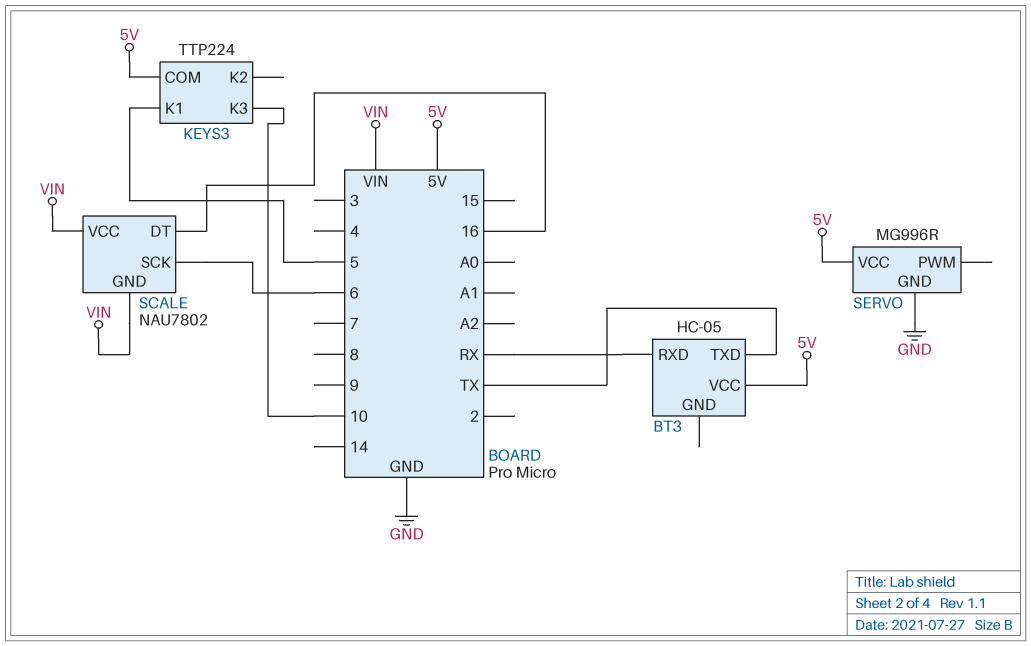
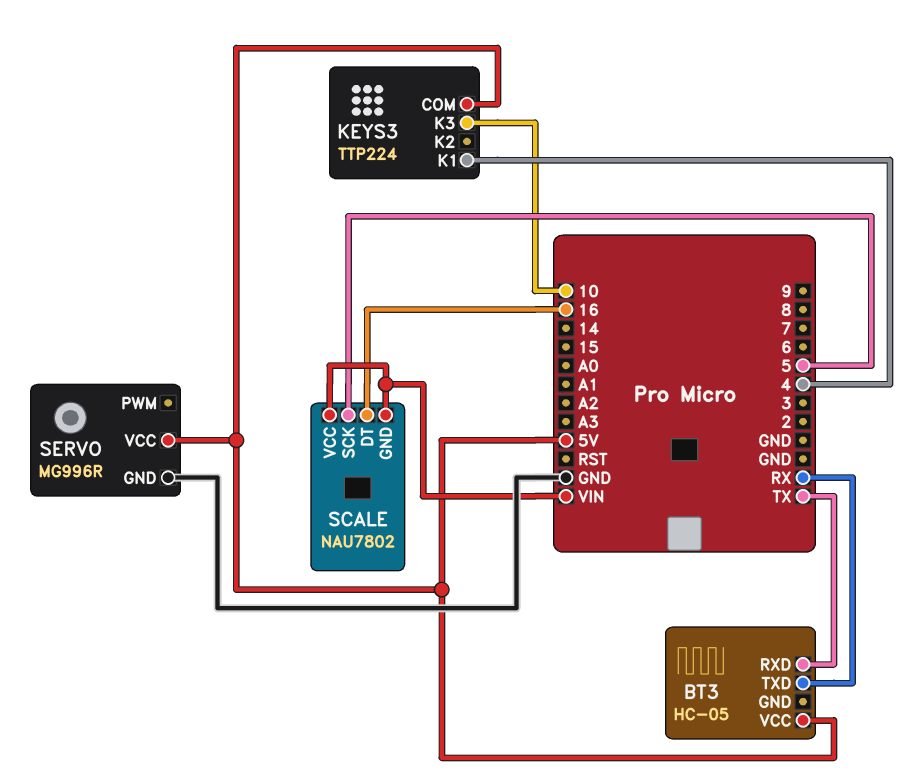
BT3 pin RXD: RX -> TX
BT3 pin TXD: TX -> RX
KEYS3 pin K1: 5 -> 4
SCALE pin SCK: 6 -> 5

